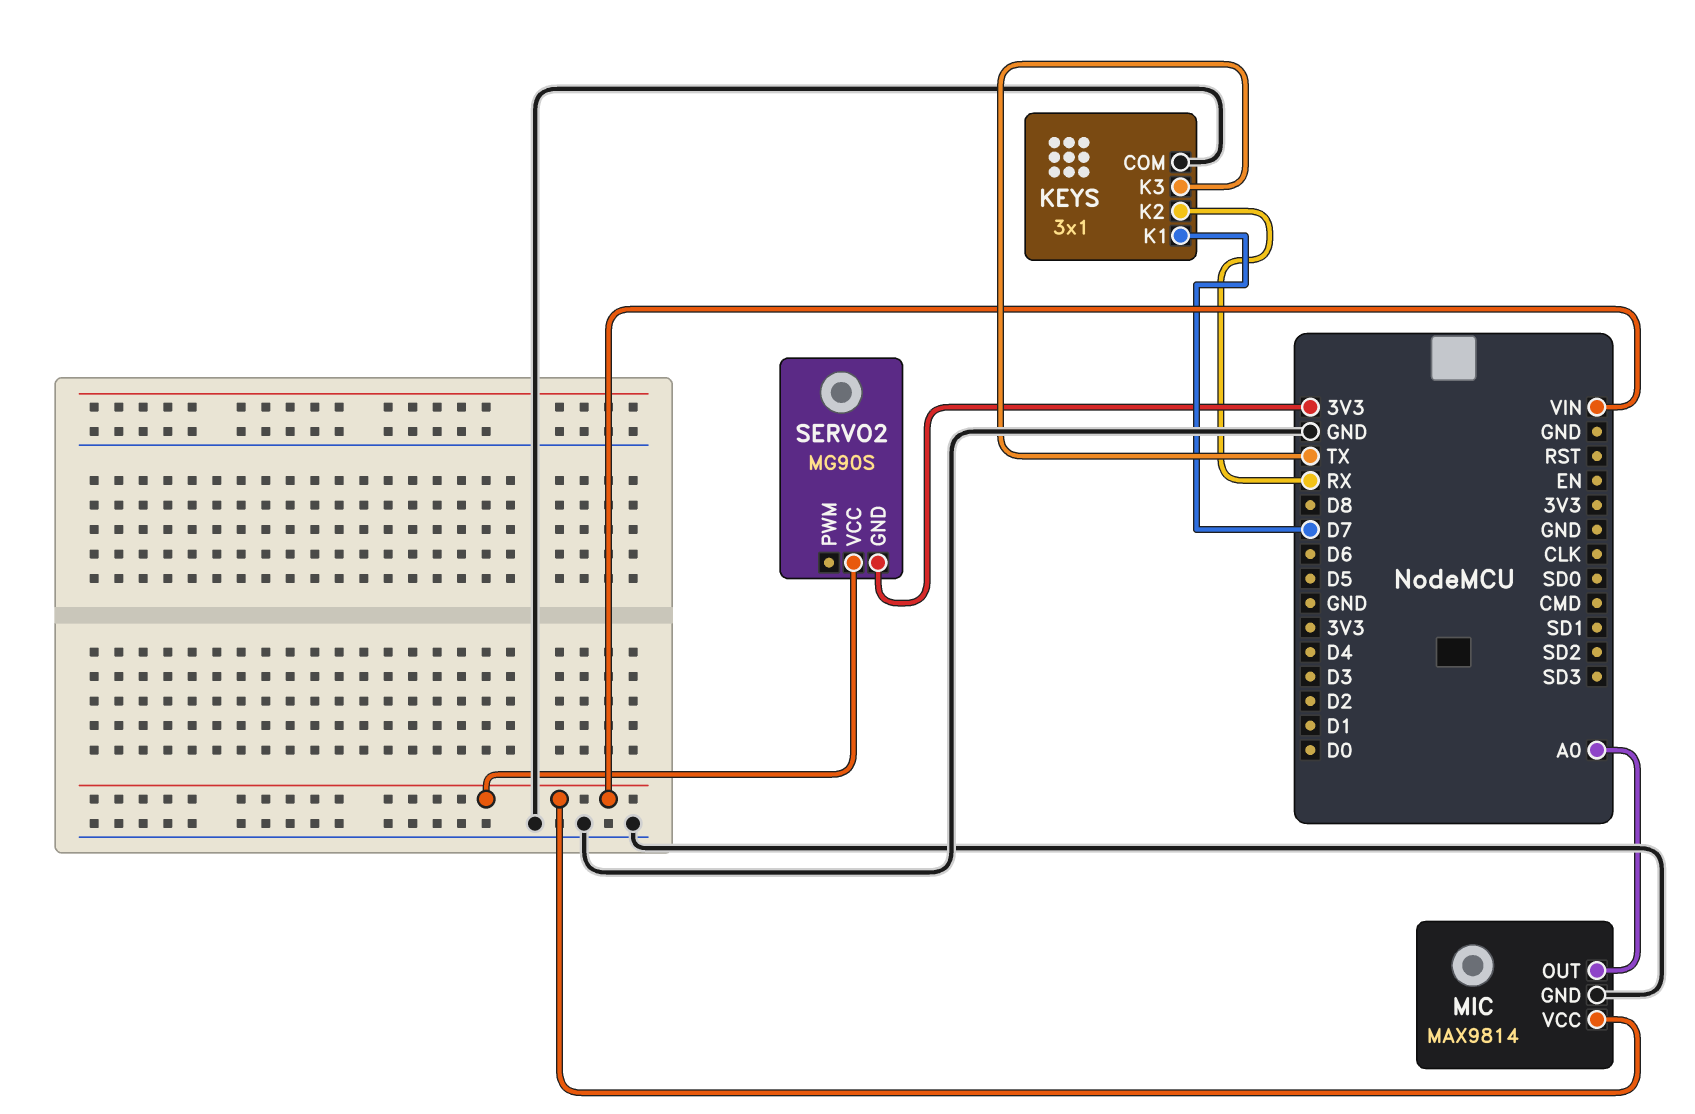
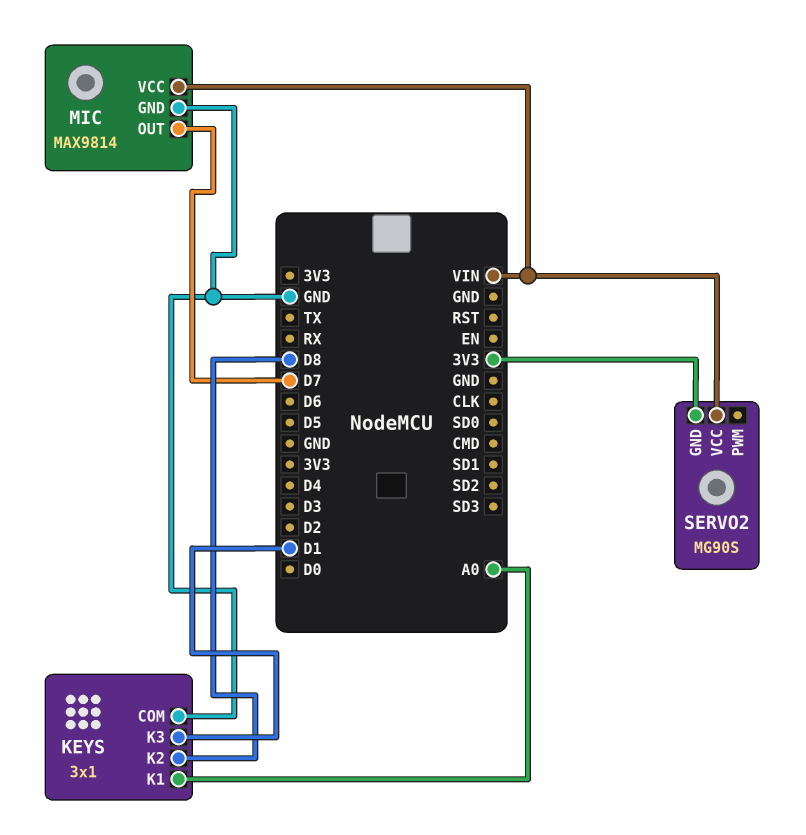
KEYS pin K1: D7 -> A0
KEYS pin K2: RX -> D8
KEYS pin K3: TX -> D1
MIC pin OUT: A0 -> D7

